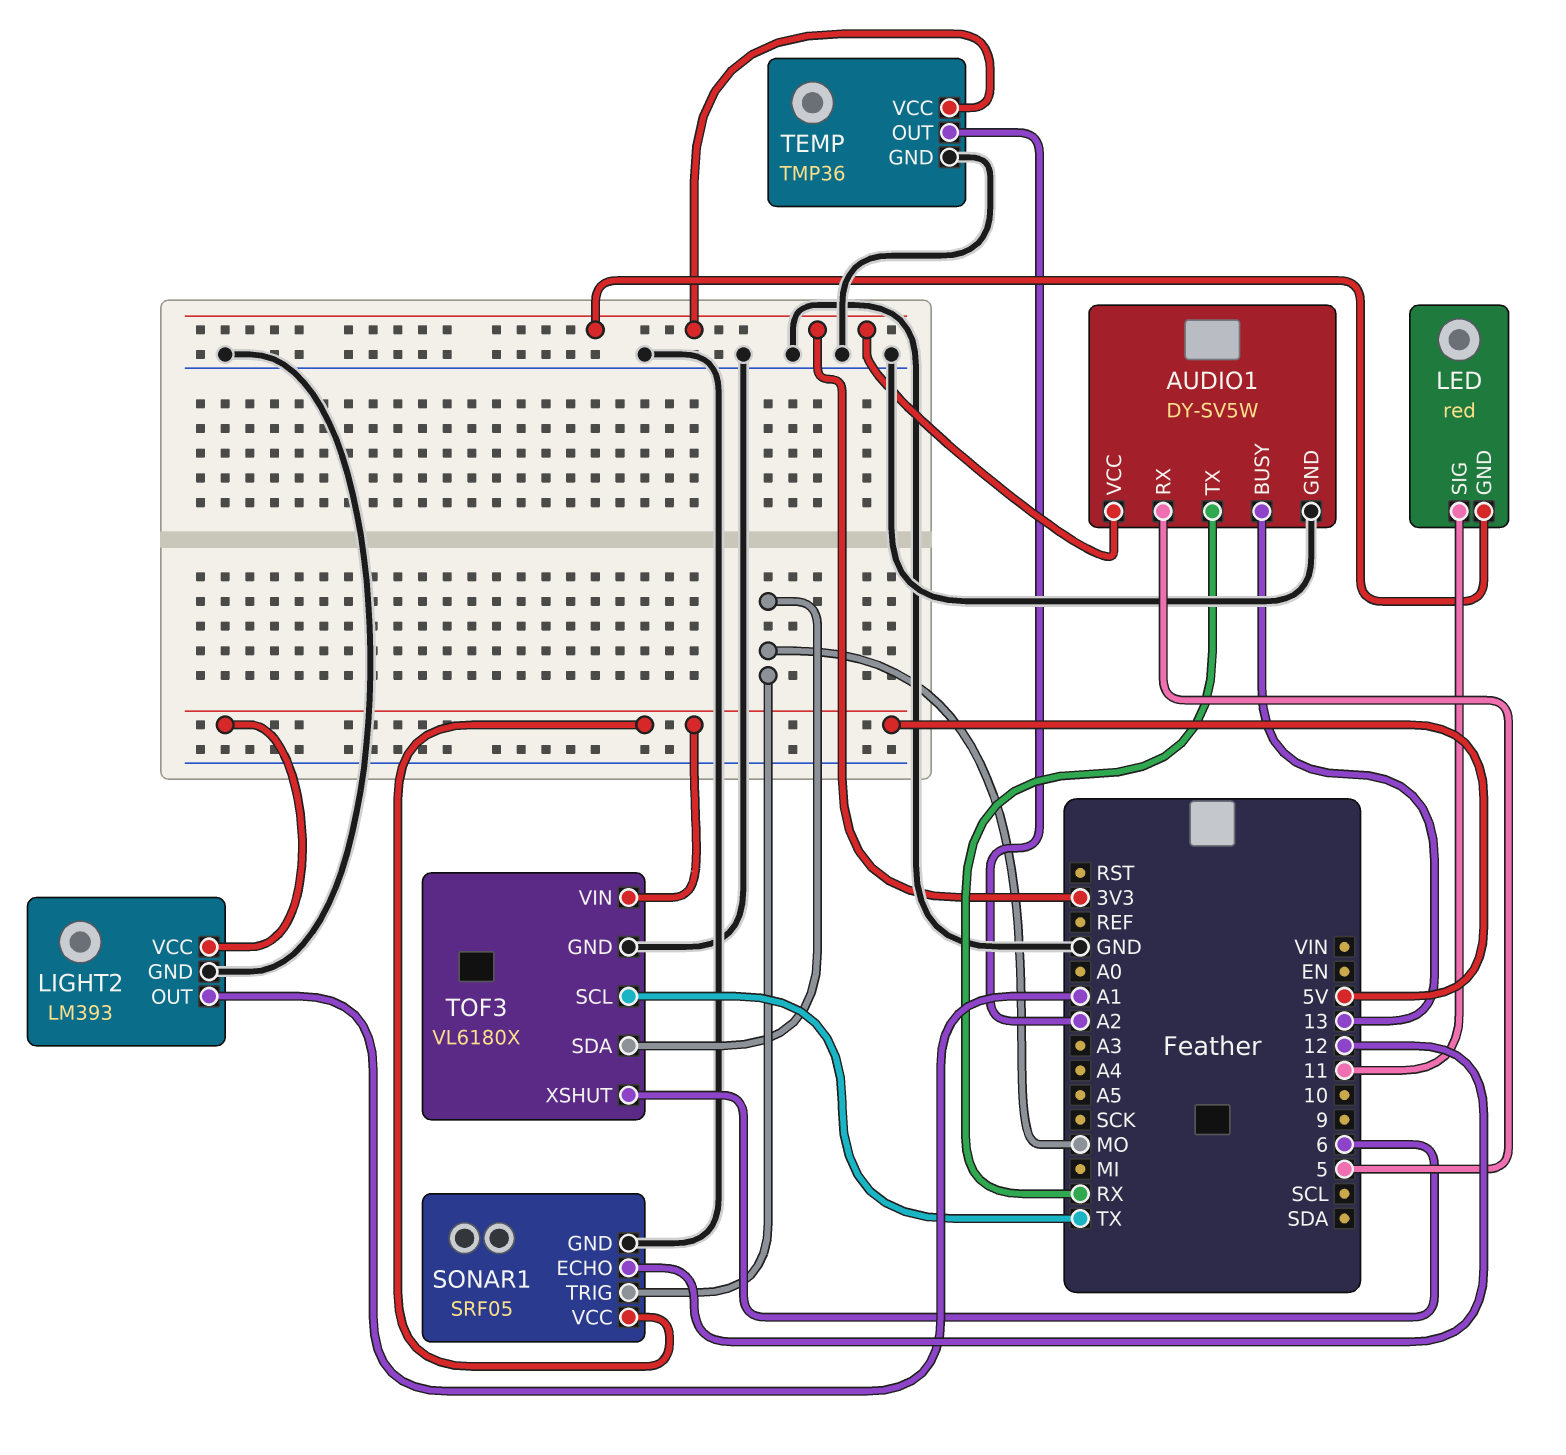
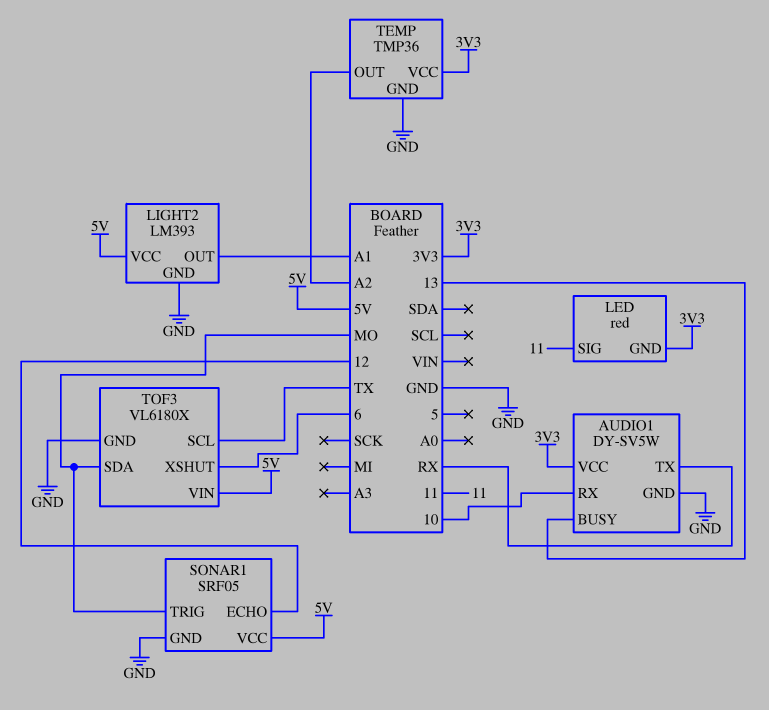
AUDIO1 pin RX: 5 -> 10

